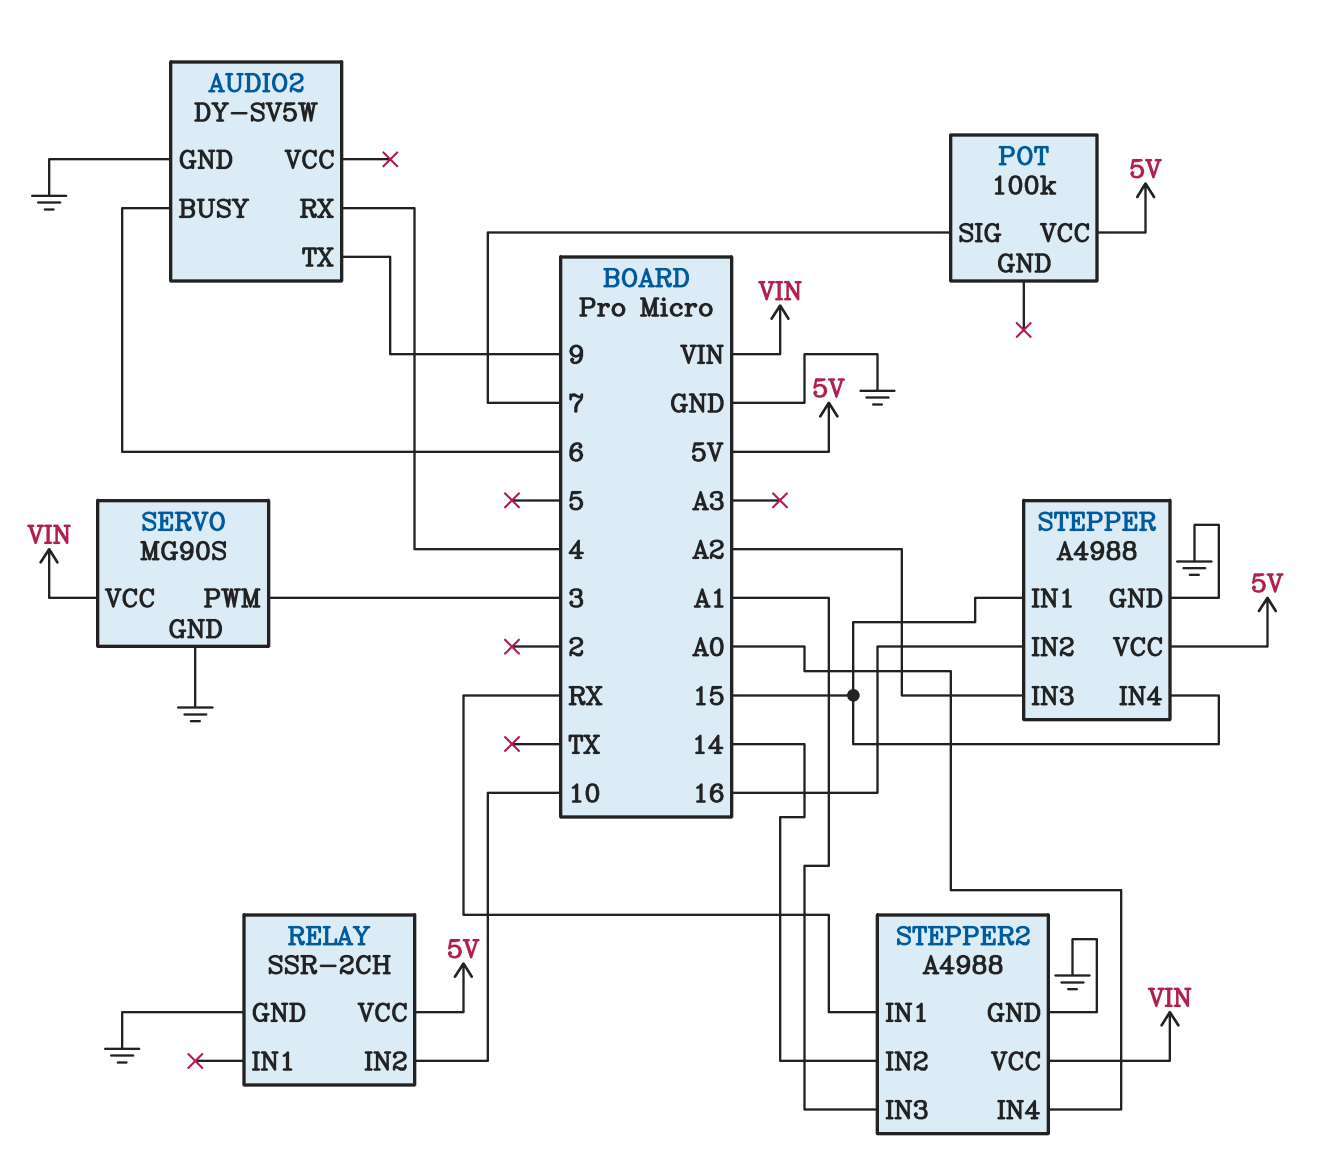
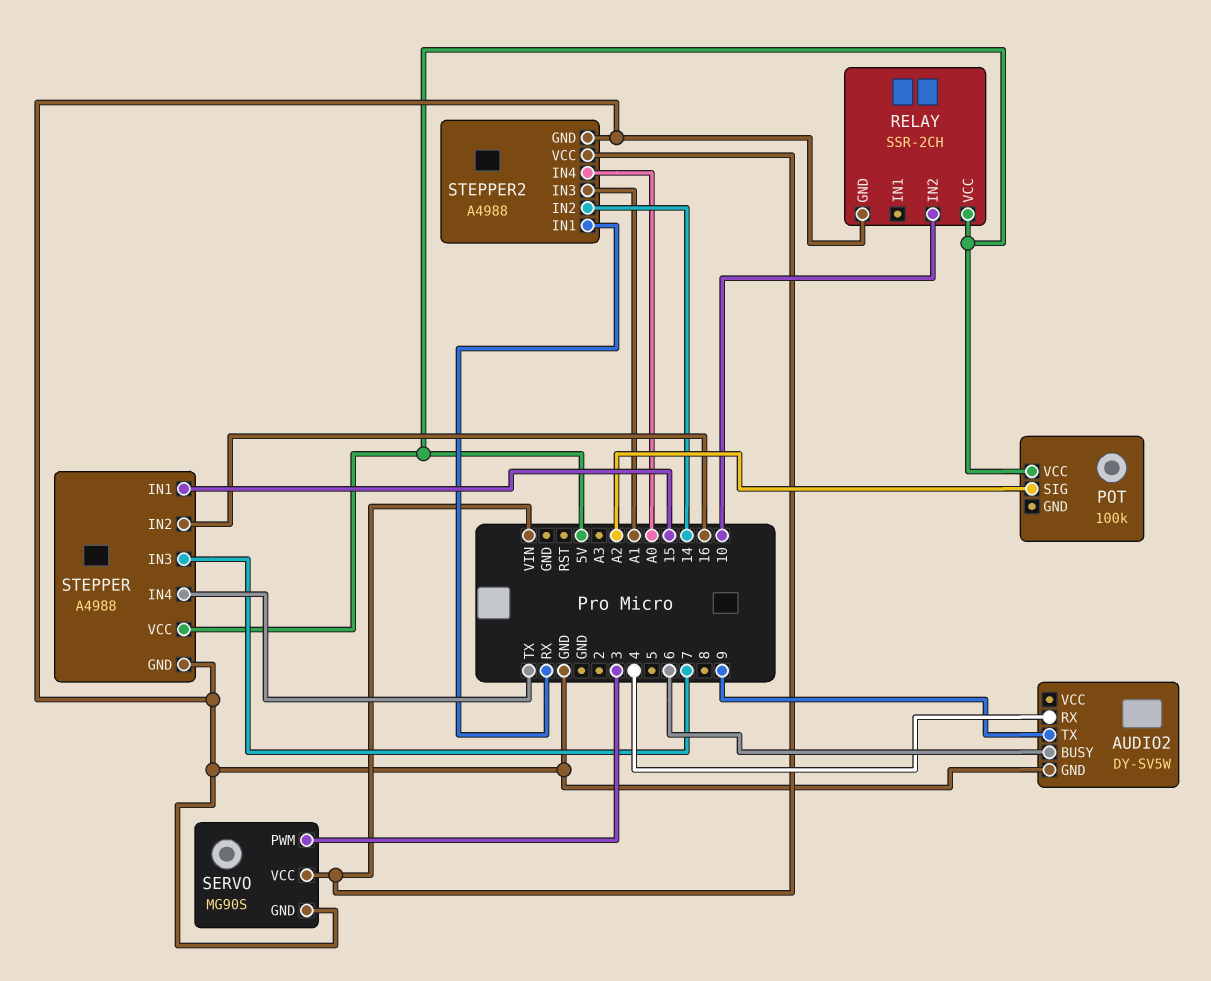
POT pin SIG: 7 -> A2
STEPPER pin IN3: A2 -> 7
STEPPER pin IN4: 15 -> TX

